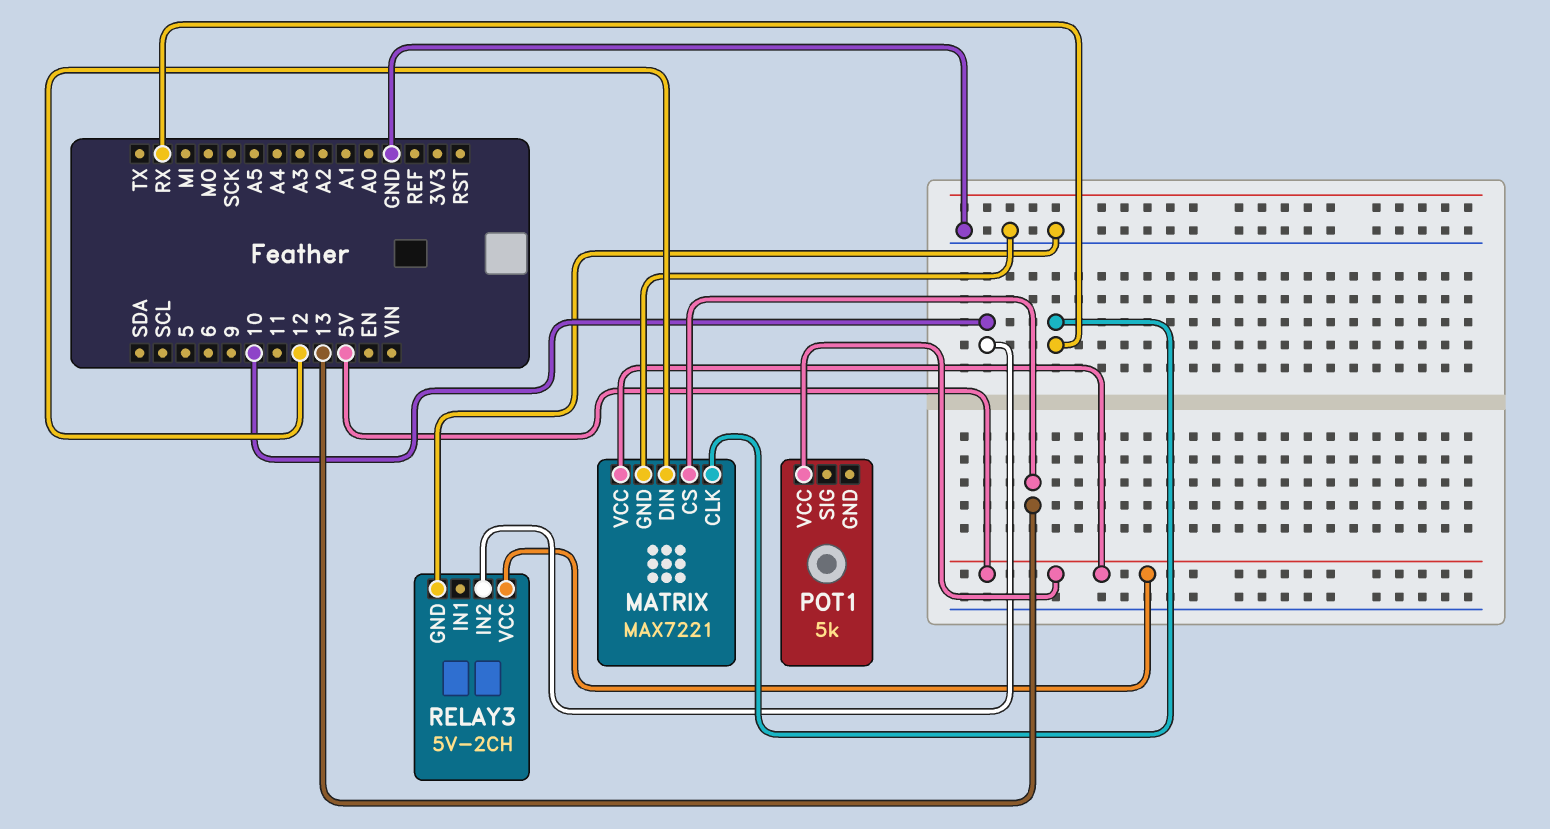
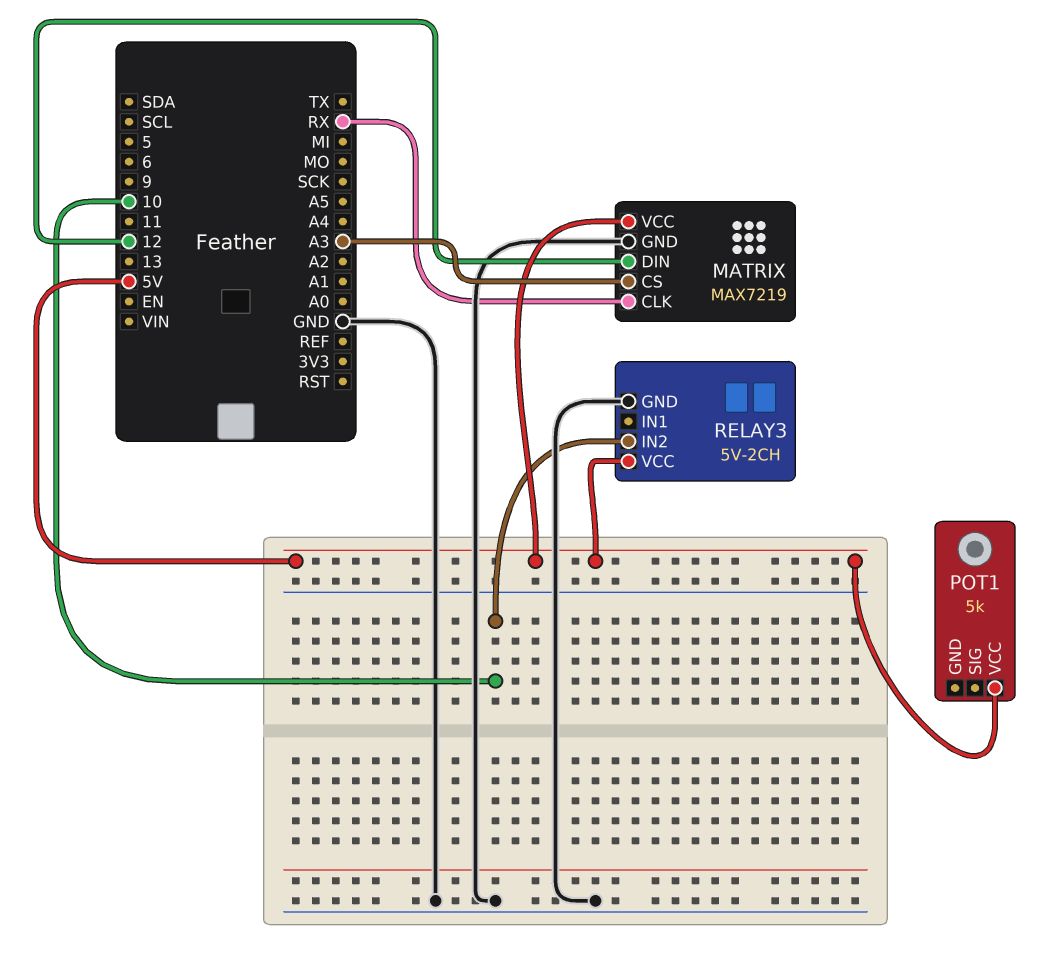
MATRIX: MAX7221 -> MAX7219
MATRIX pin CS: 13 -> A3

